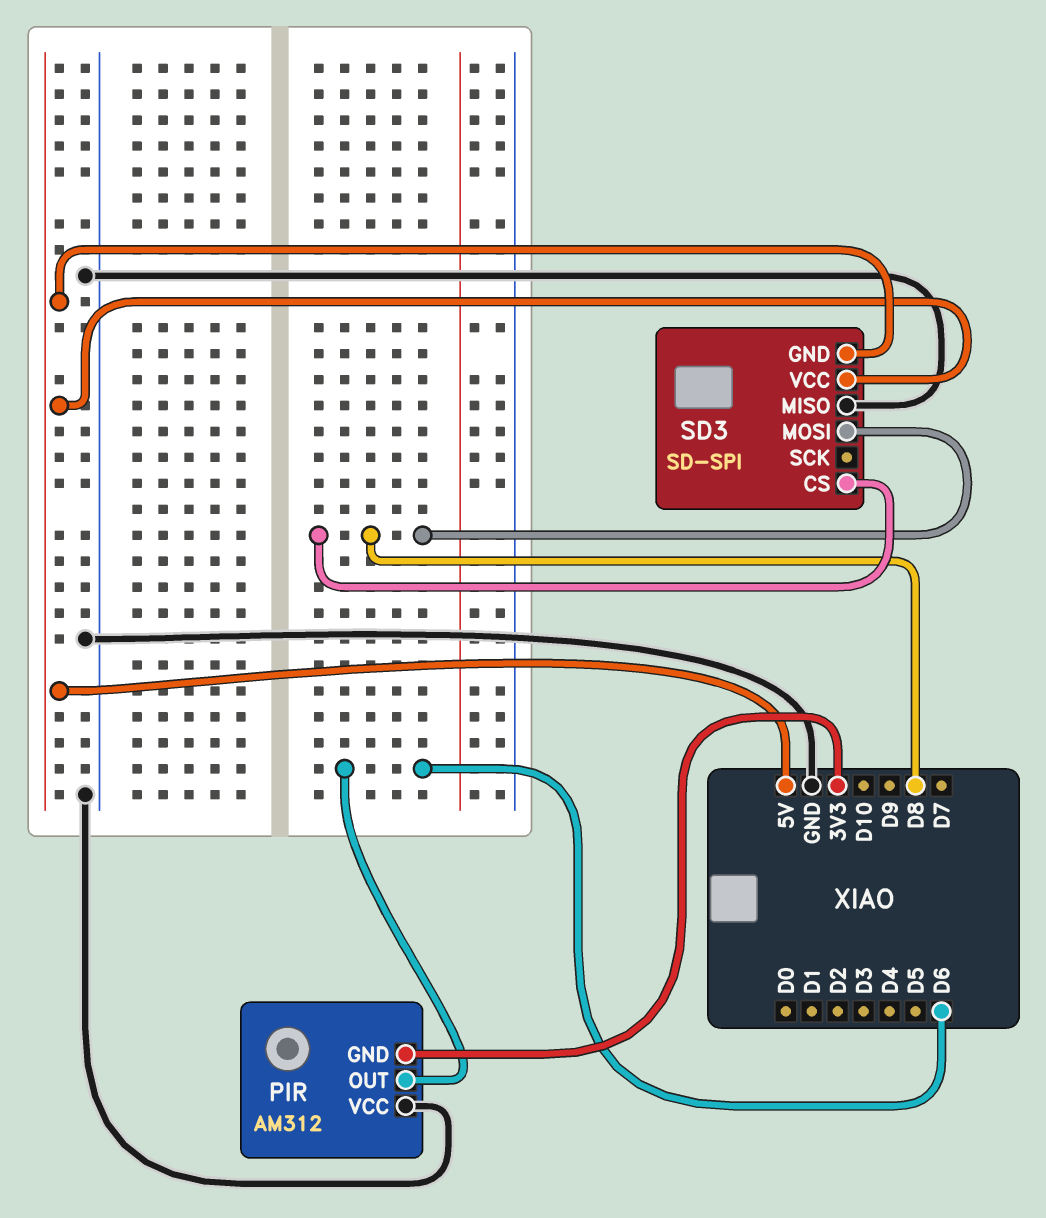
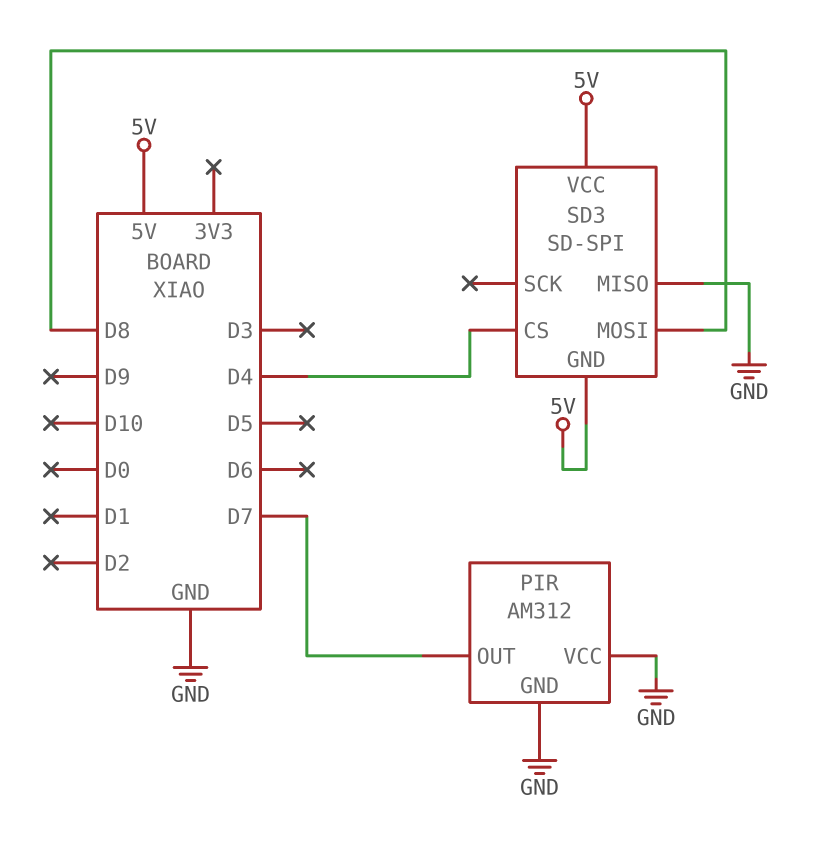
PIR pin GND: 3V3 -> GND
PIR pin OUT: D6 -> D7
SD3 pin CS: D8 -> D4

